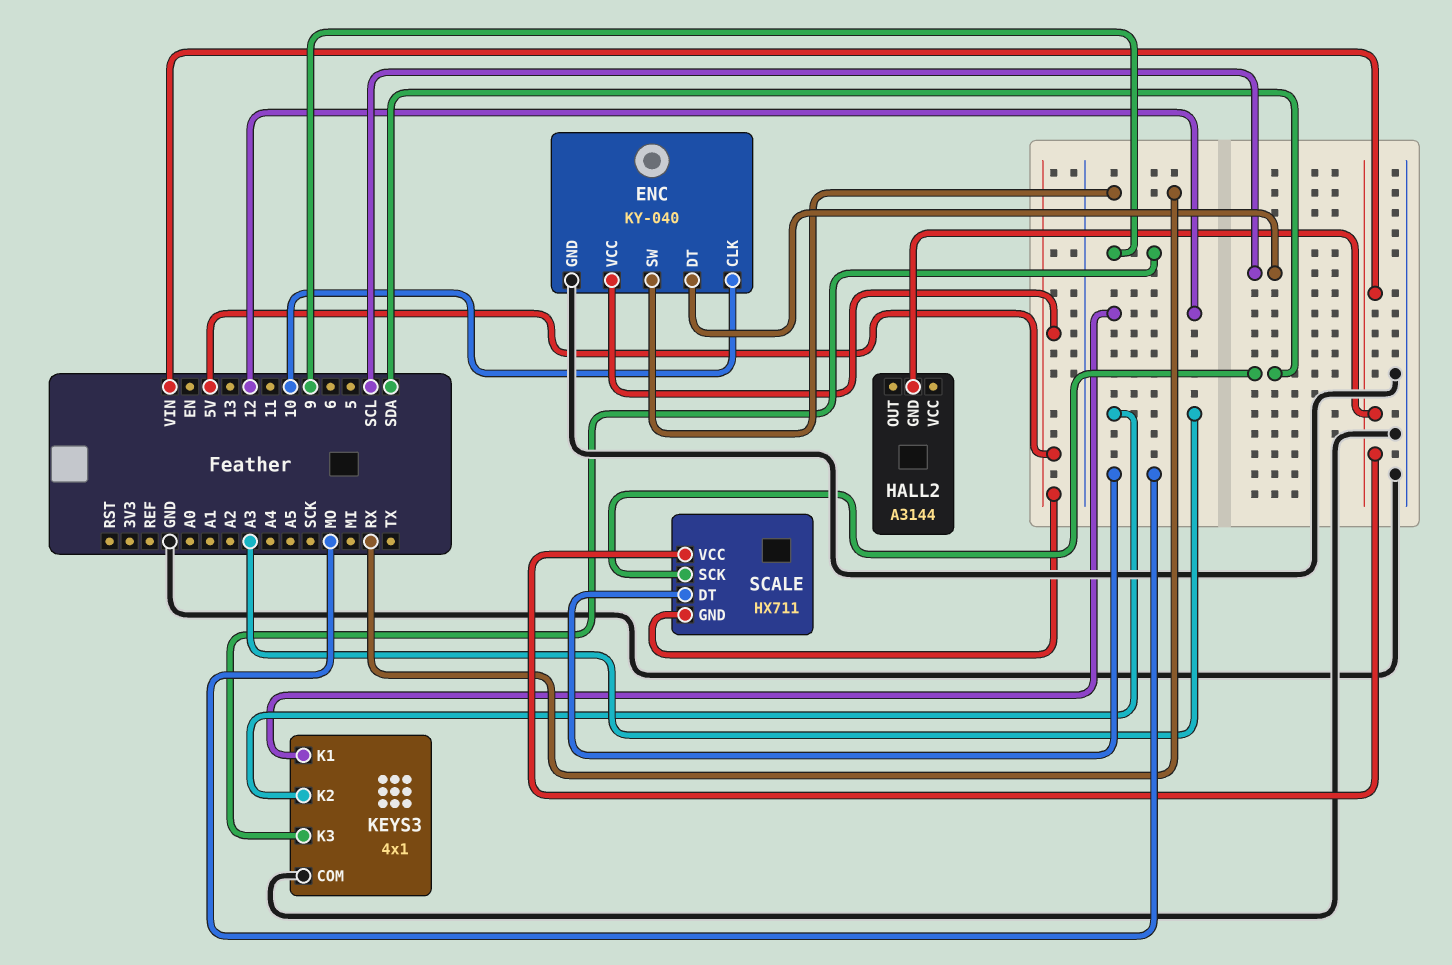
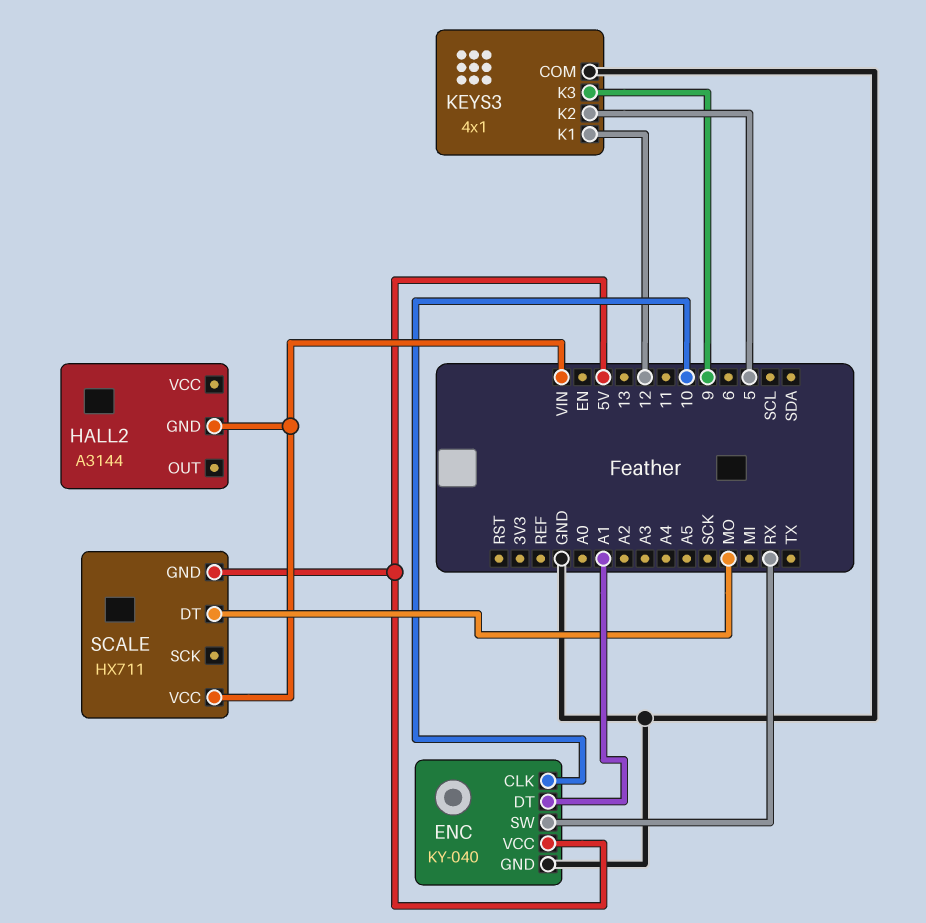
ENC pin DT: SCL -> A1
KEYS3 pin K2: A3 -> 5
SCALE pin SCK: SDA -> none

